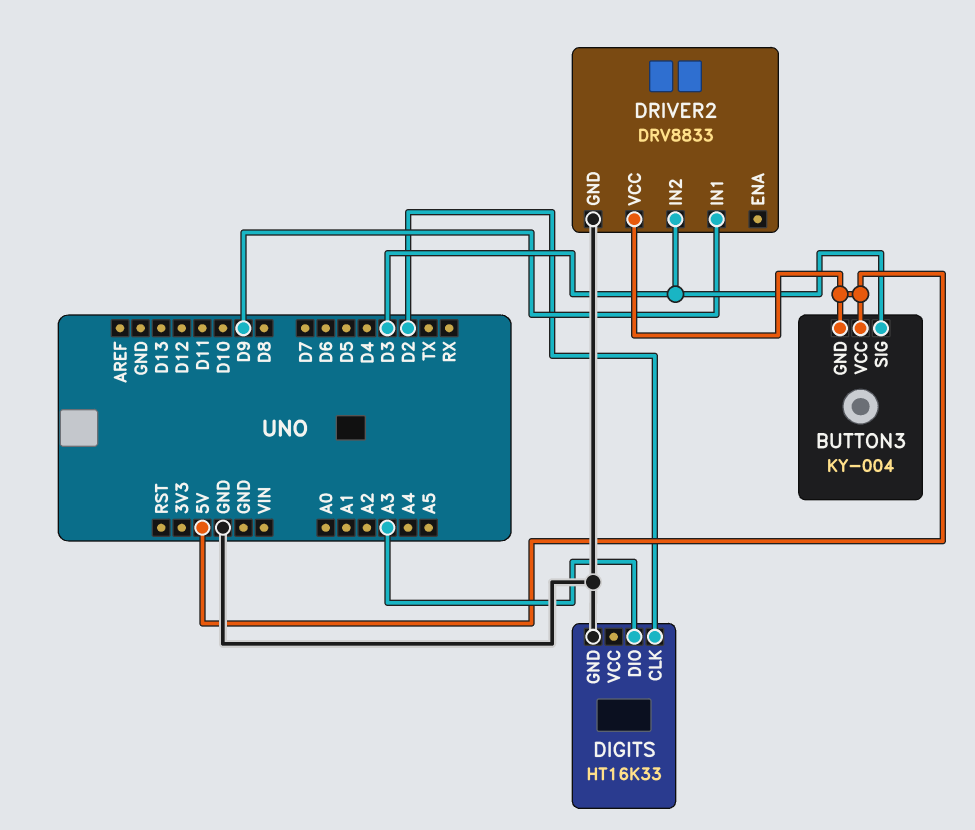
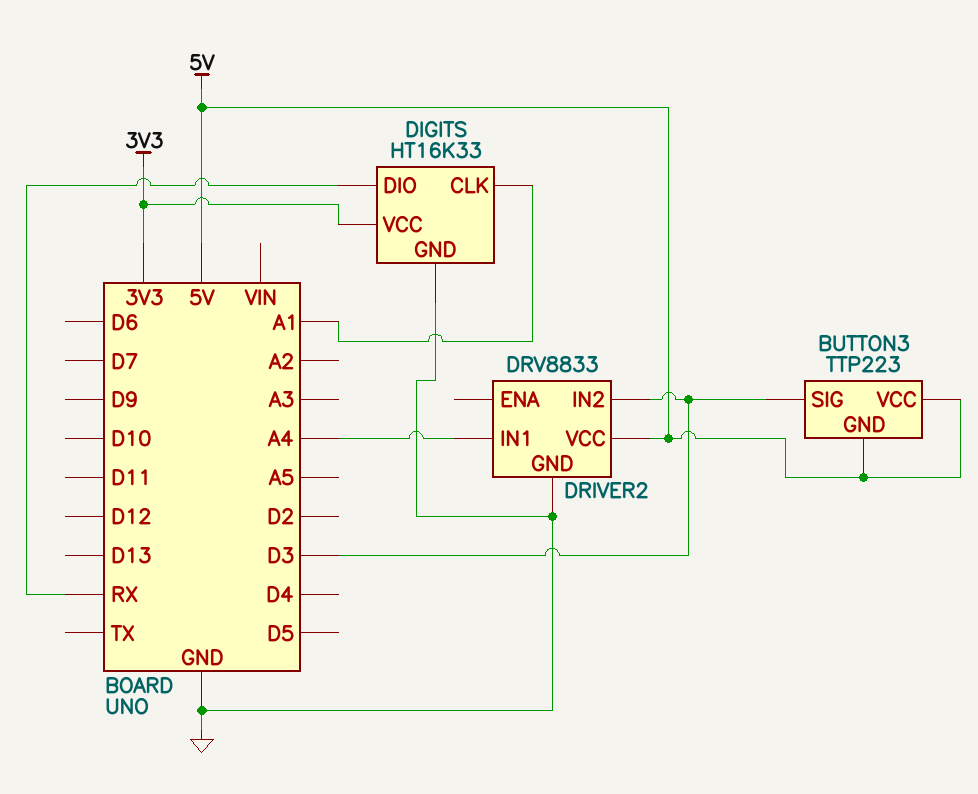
BUTTON3: KY-004 -> TTP223
DIGITS pin CLK: D2 -> A1
DIGITS pin DIO: A3 -> RX
DIGITS pin VCC: none -> 3V3
DRIVER2 pin IN1: D9 -> A4

